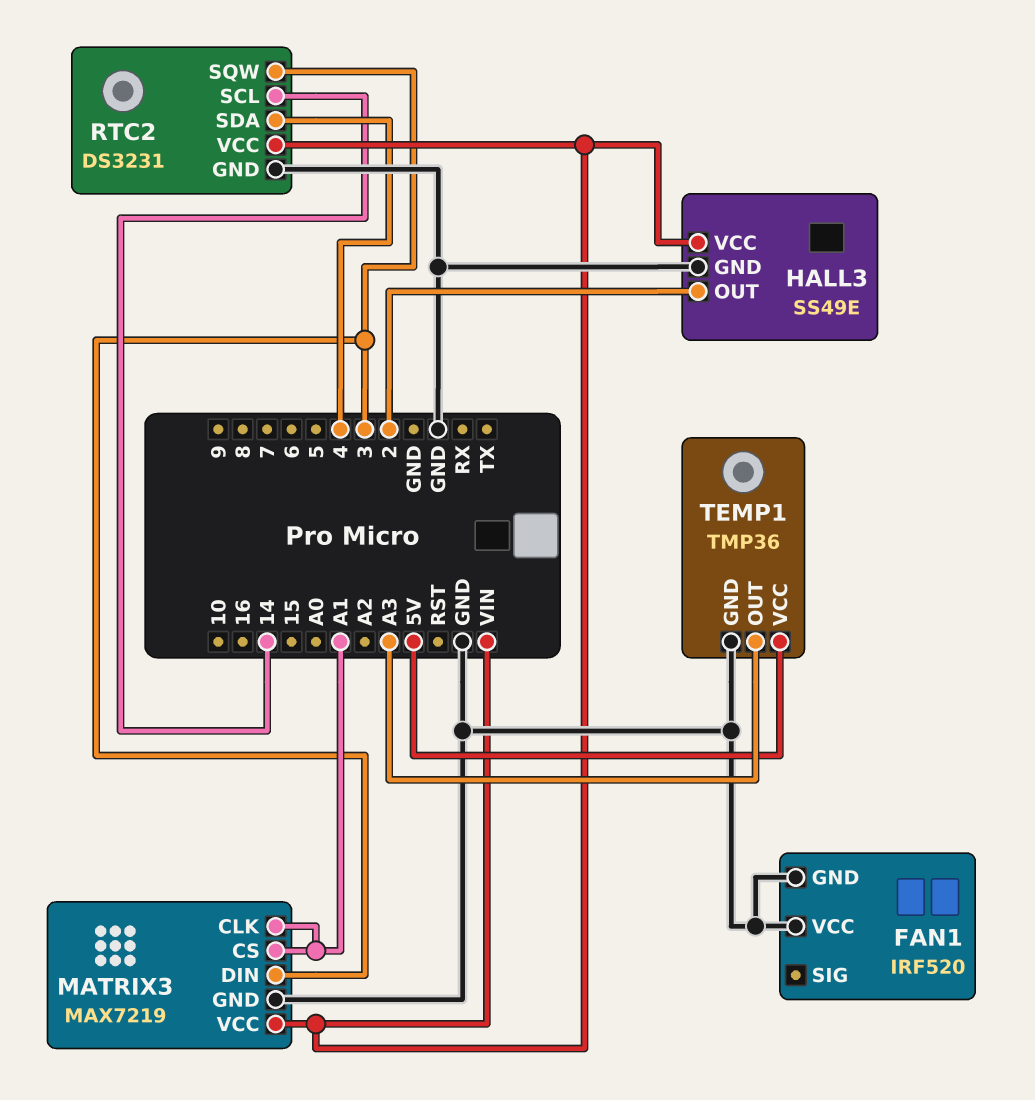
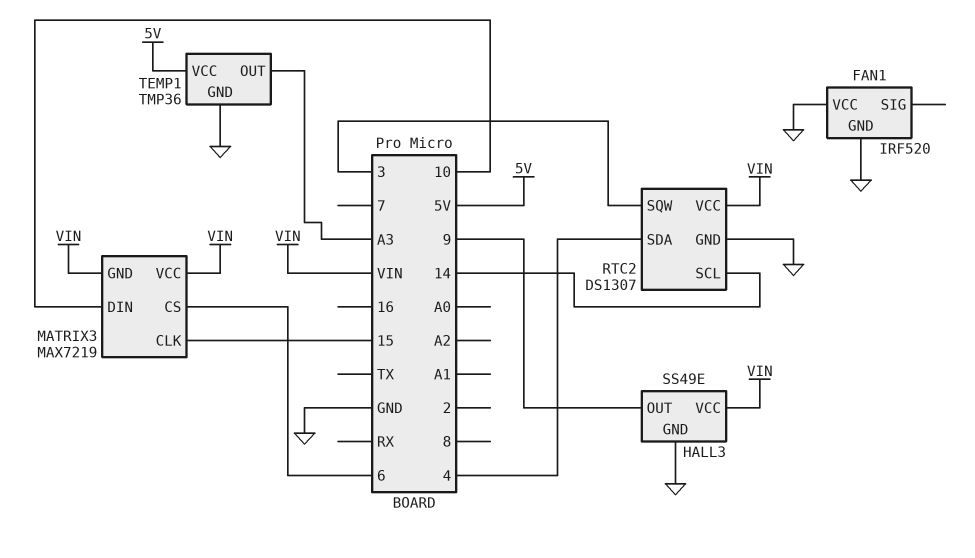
HALL3 pin OUT: 2 -> 9
MATRIX3 pin CLK: A1 -> 15
MATRIX3 pin CS: A1 -> 6
MATRIX3 pin DIN: 3 -> 10
MATRIX3 pin GND: GND -> VIN
RTC2: DS3231 -> DS1307

